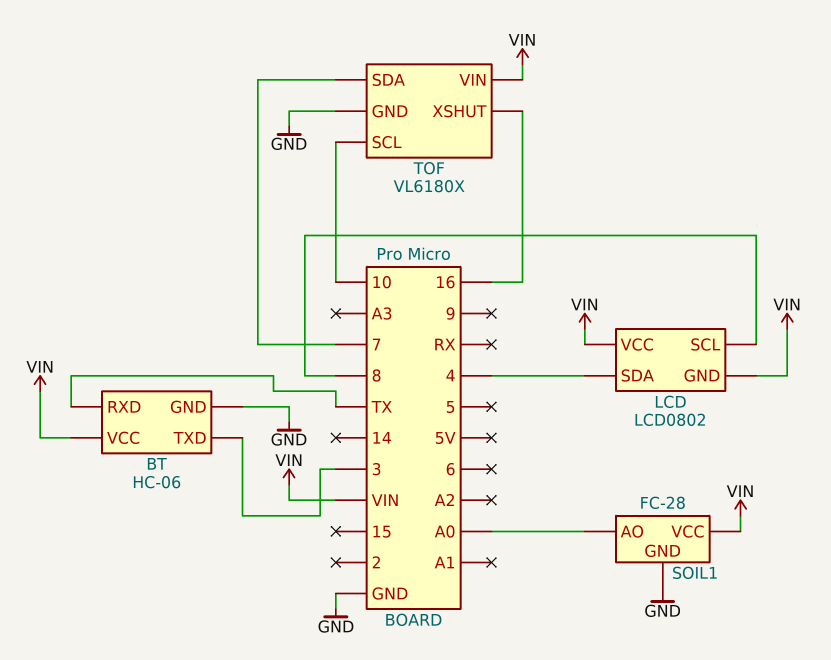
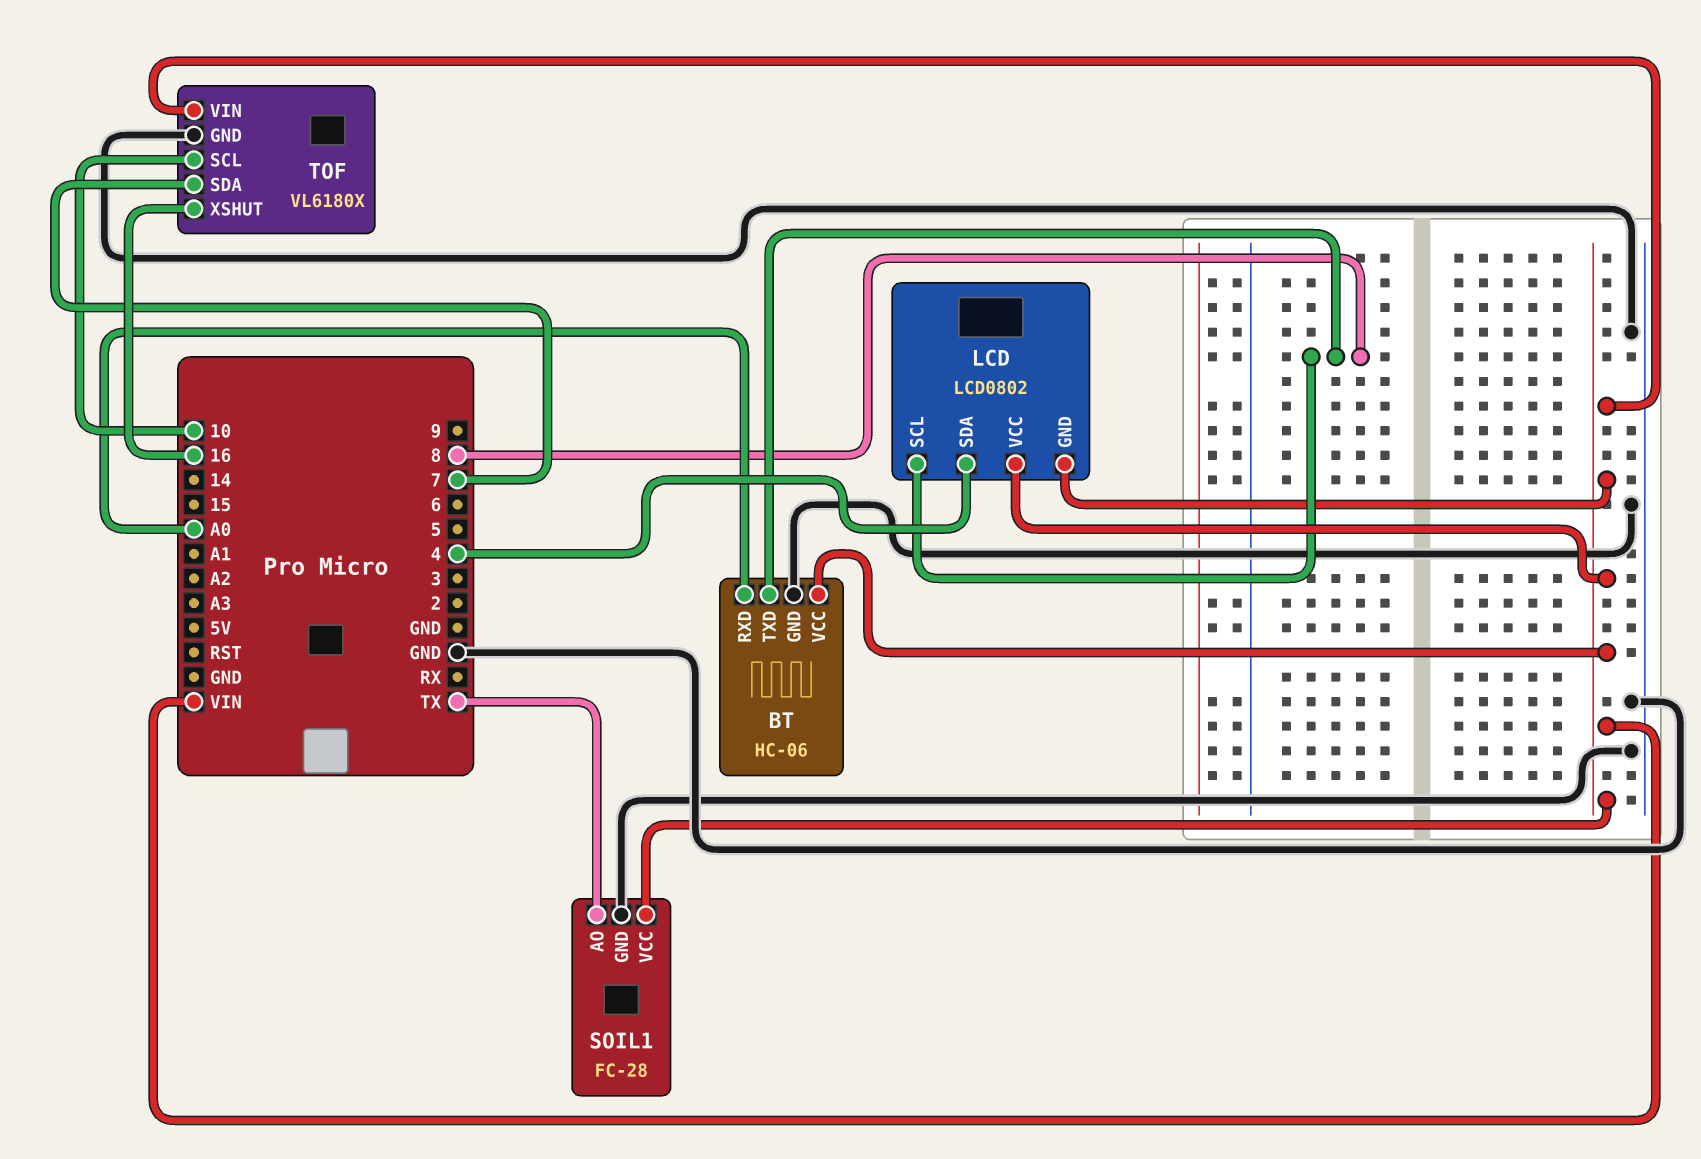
BT pin RXD: TX -> A0
BT pin TXD: 3 -> 8
SOIL1 pin AO: A0 -> TX

